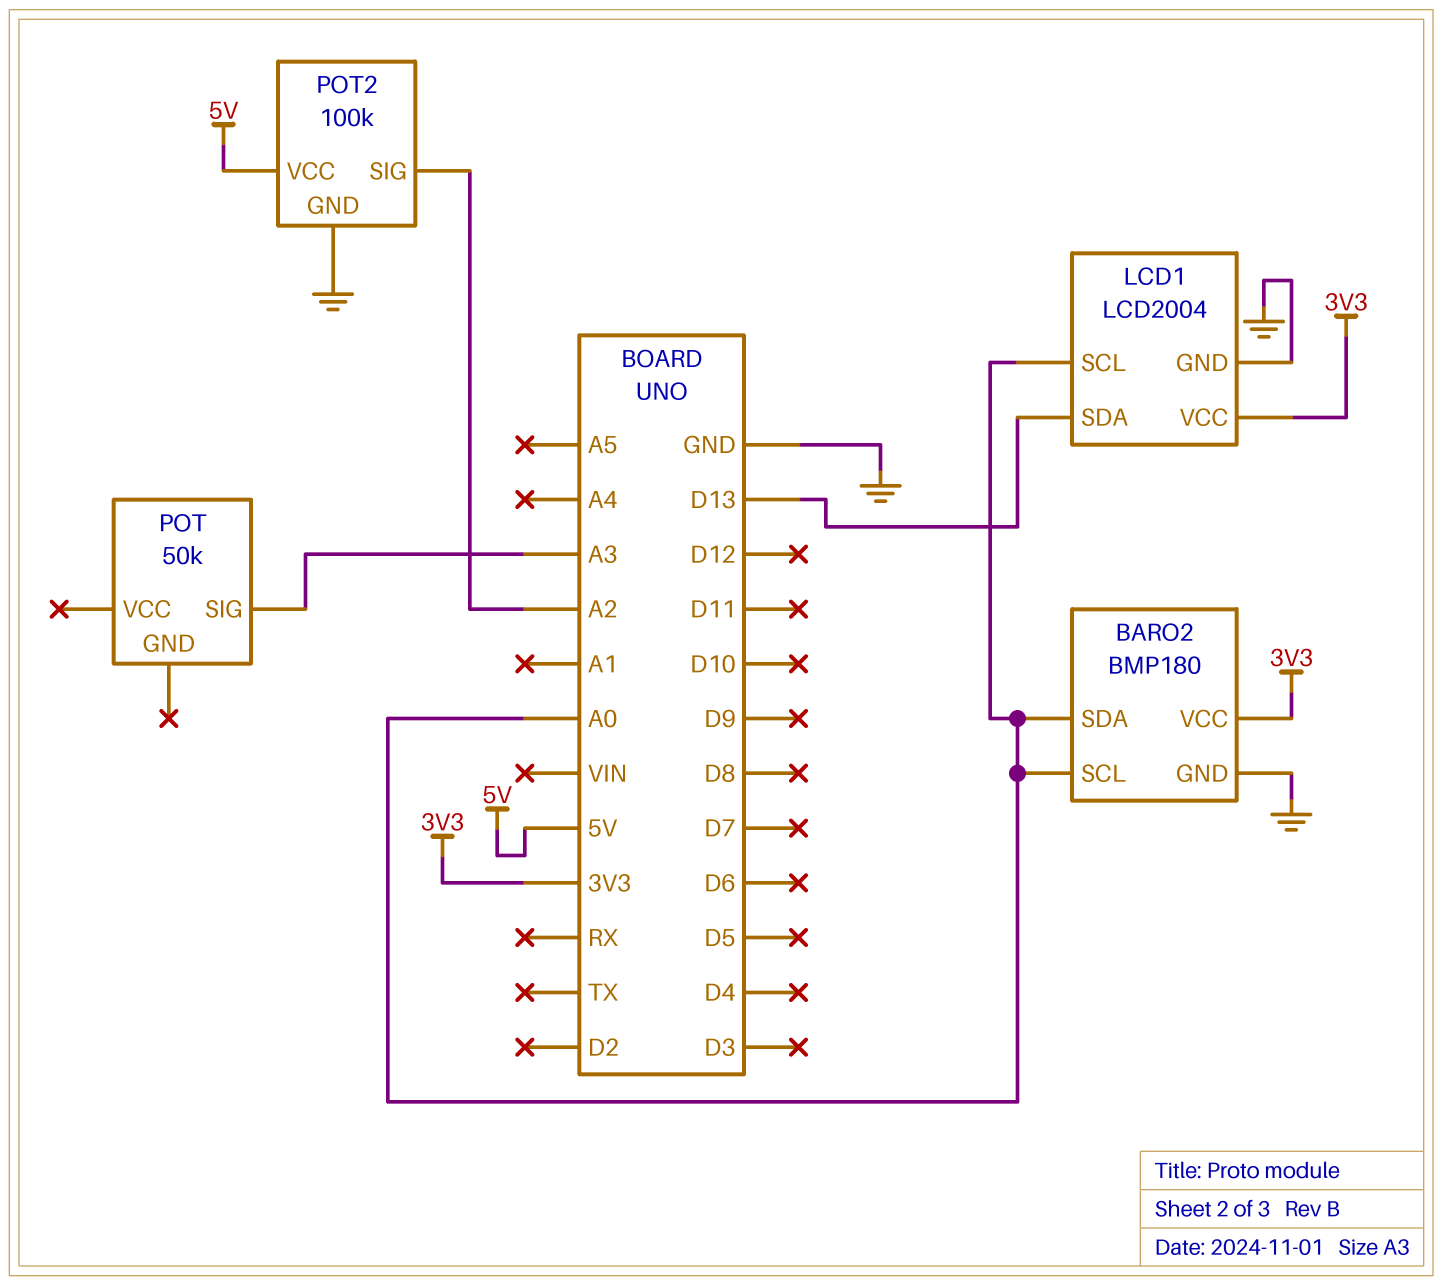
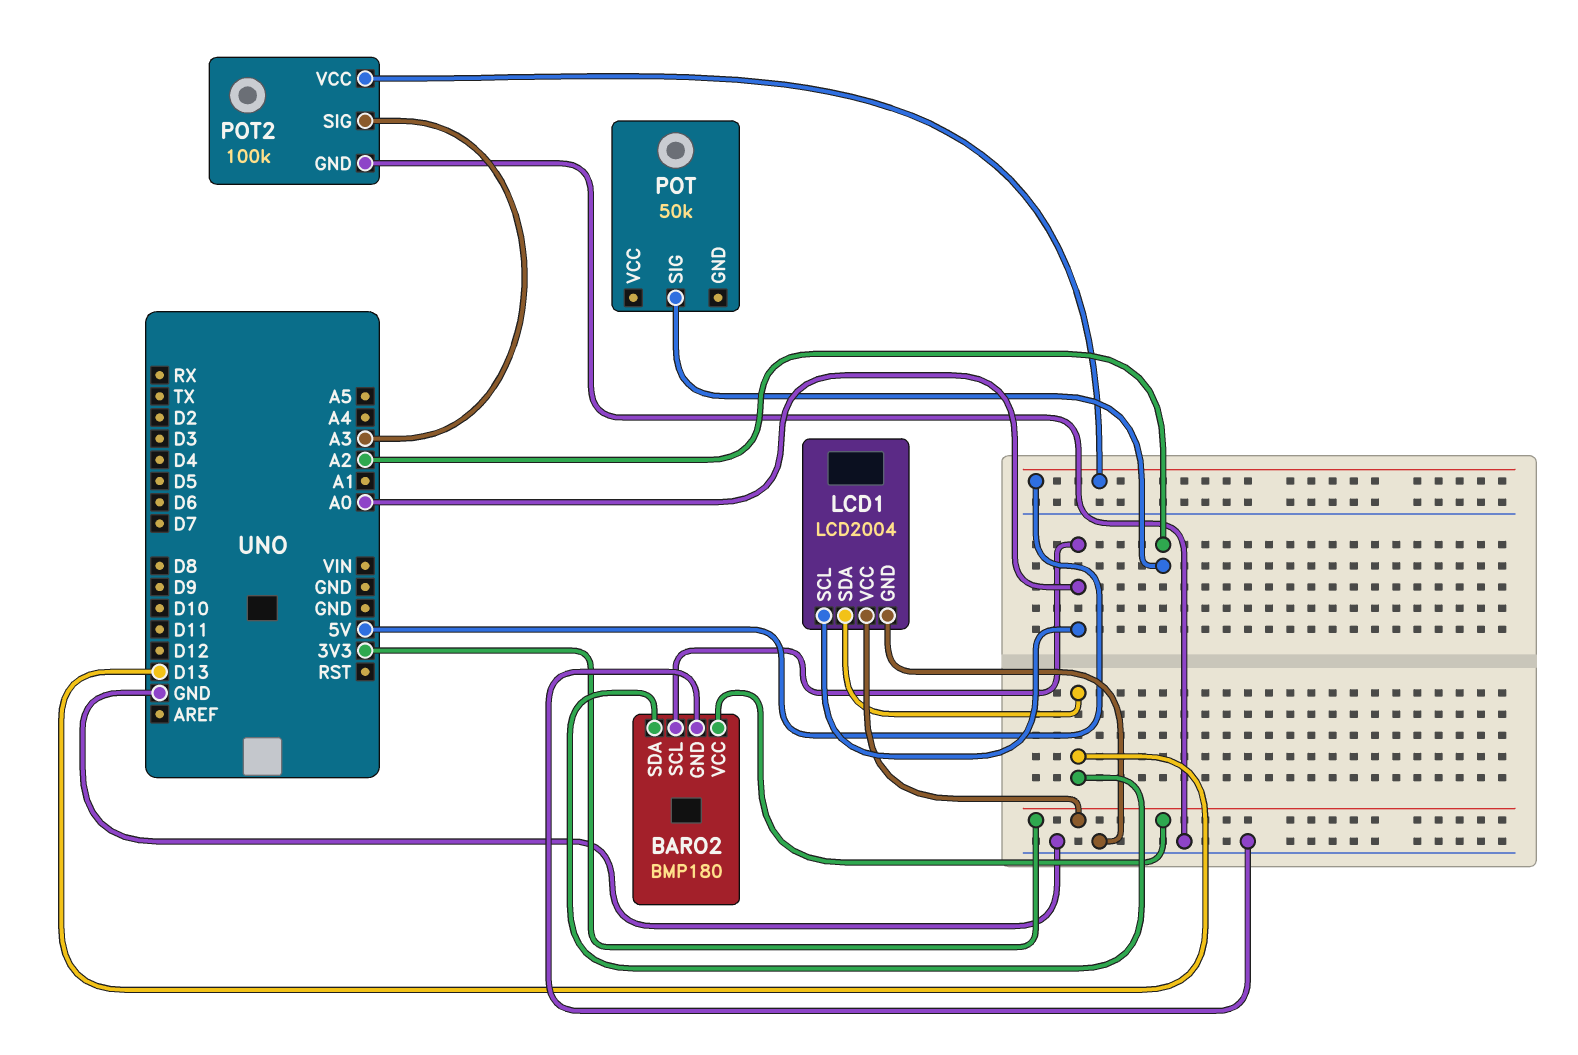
BARO2 pin SDA: A0 -> D13
POT pin SIG: A3 -> A2
POT2 pin SIG: A2 -> A3

